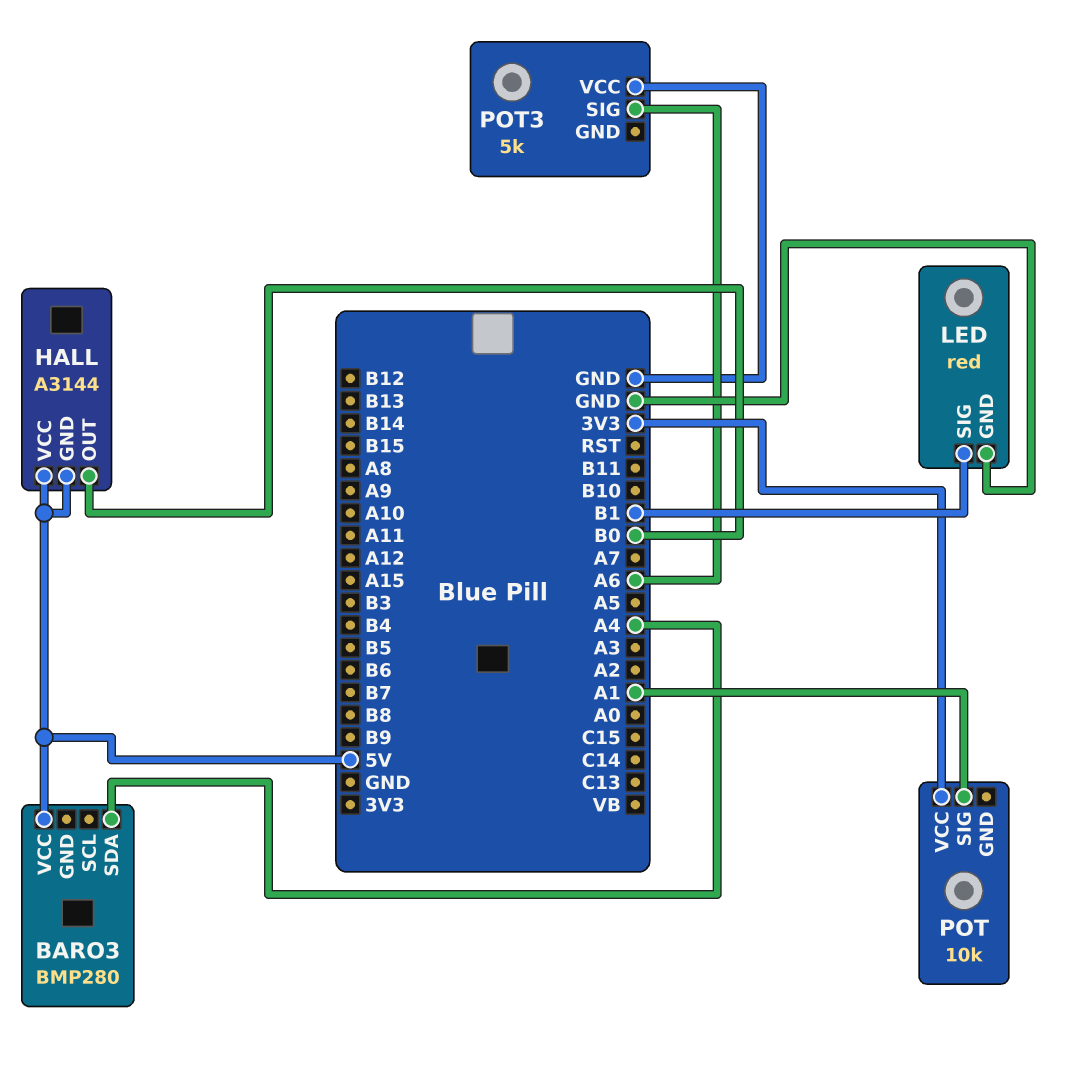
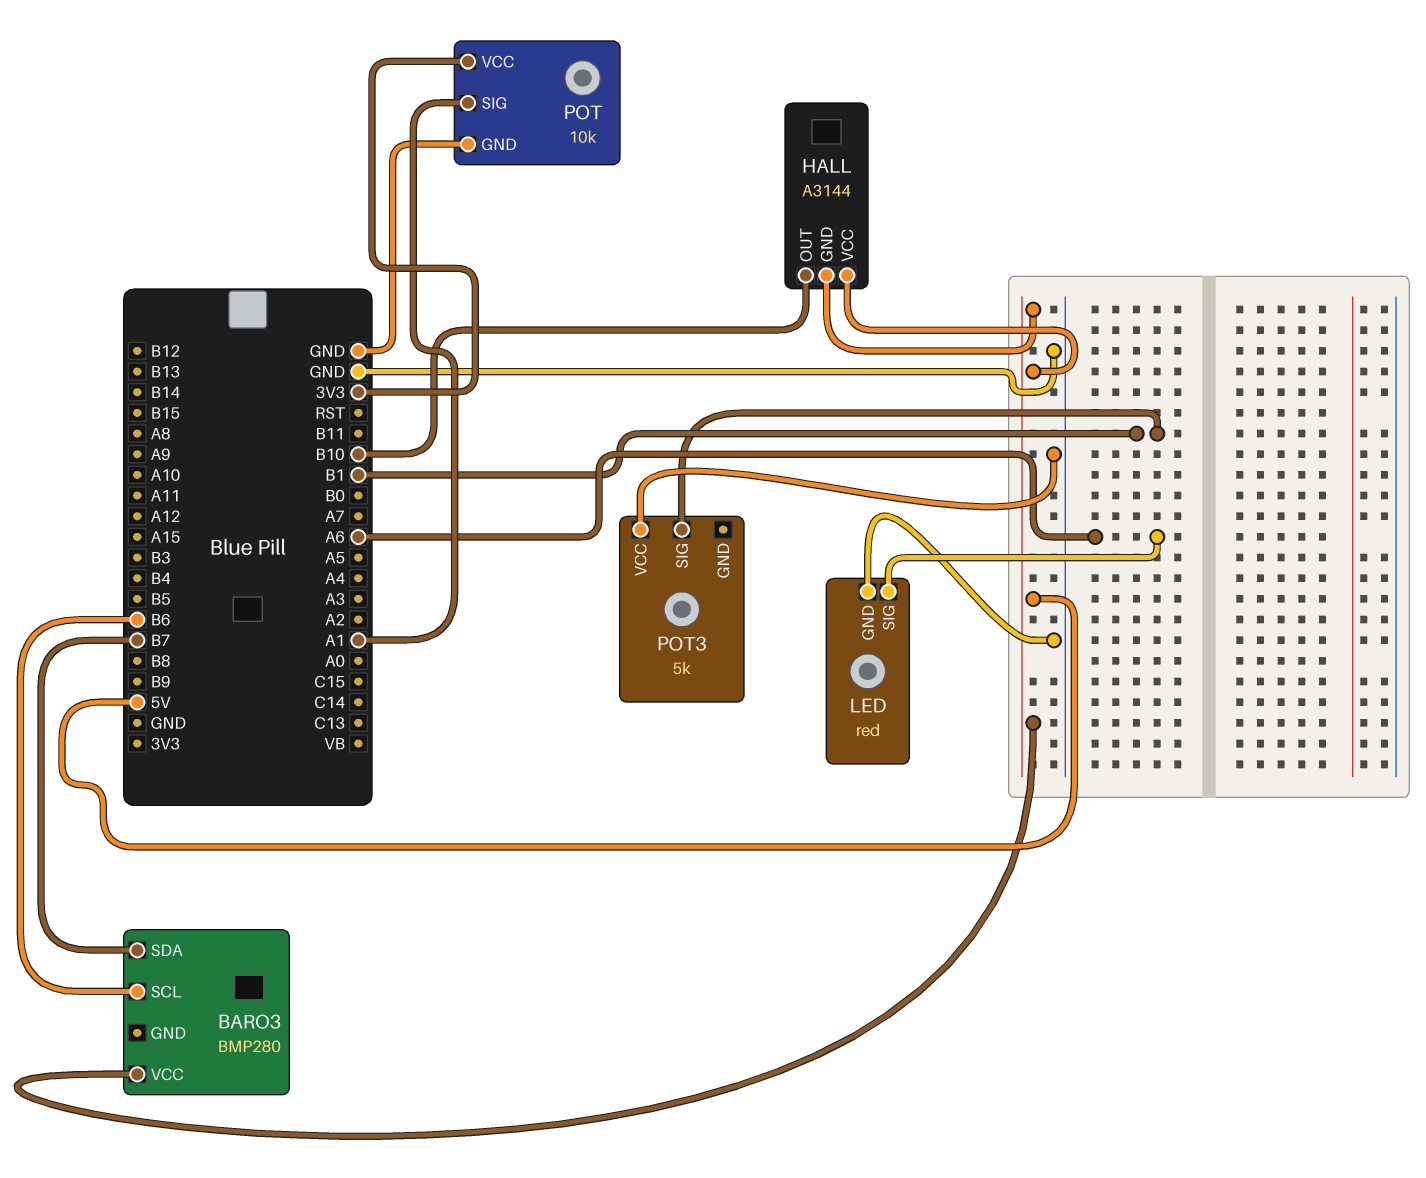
BARO3 pin SCL: none -> B6
BARO3 pin SDA: A4 -> B7
HALL pin OUT: B0 -> B10
LED pin SIG: B1 -> A6
POT pin GND: none -> GND
POT3 pin SIG: A6 -> B1

